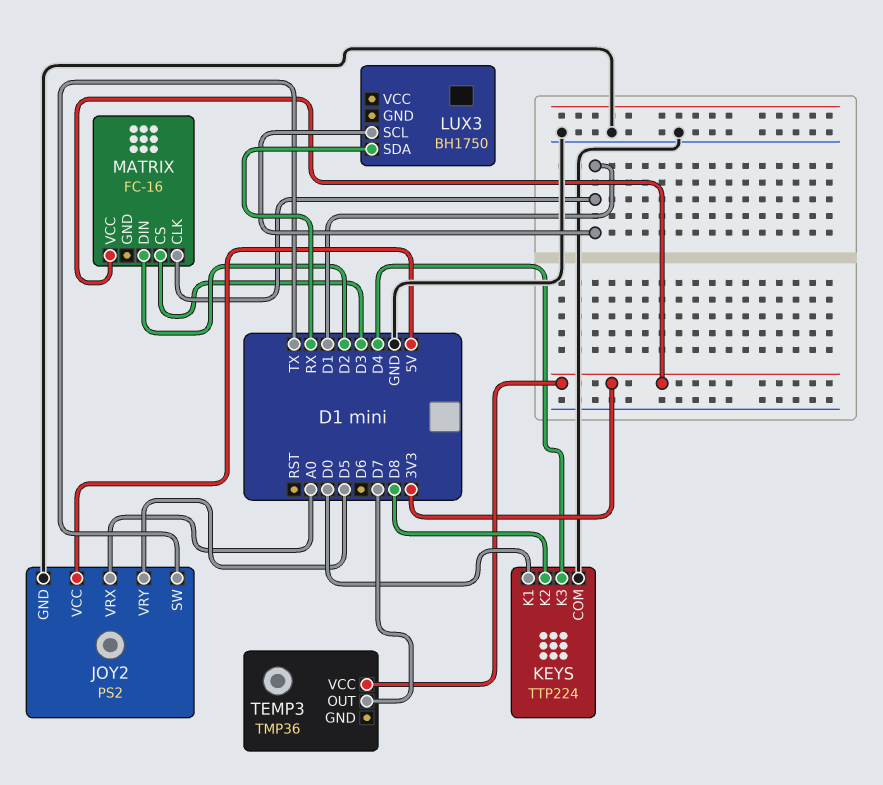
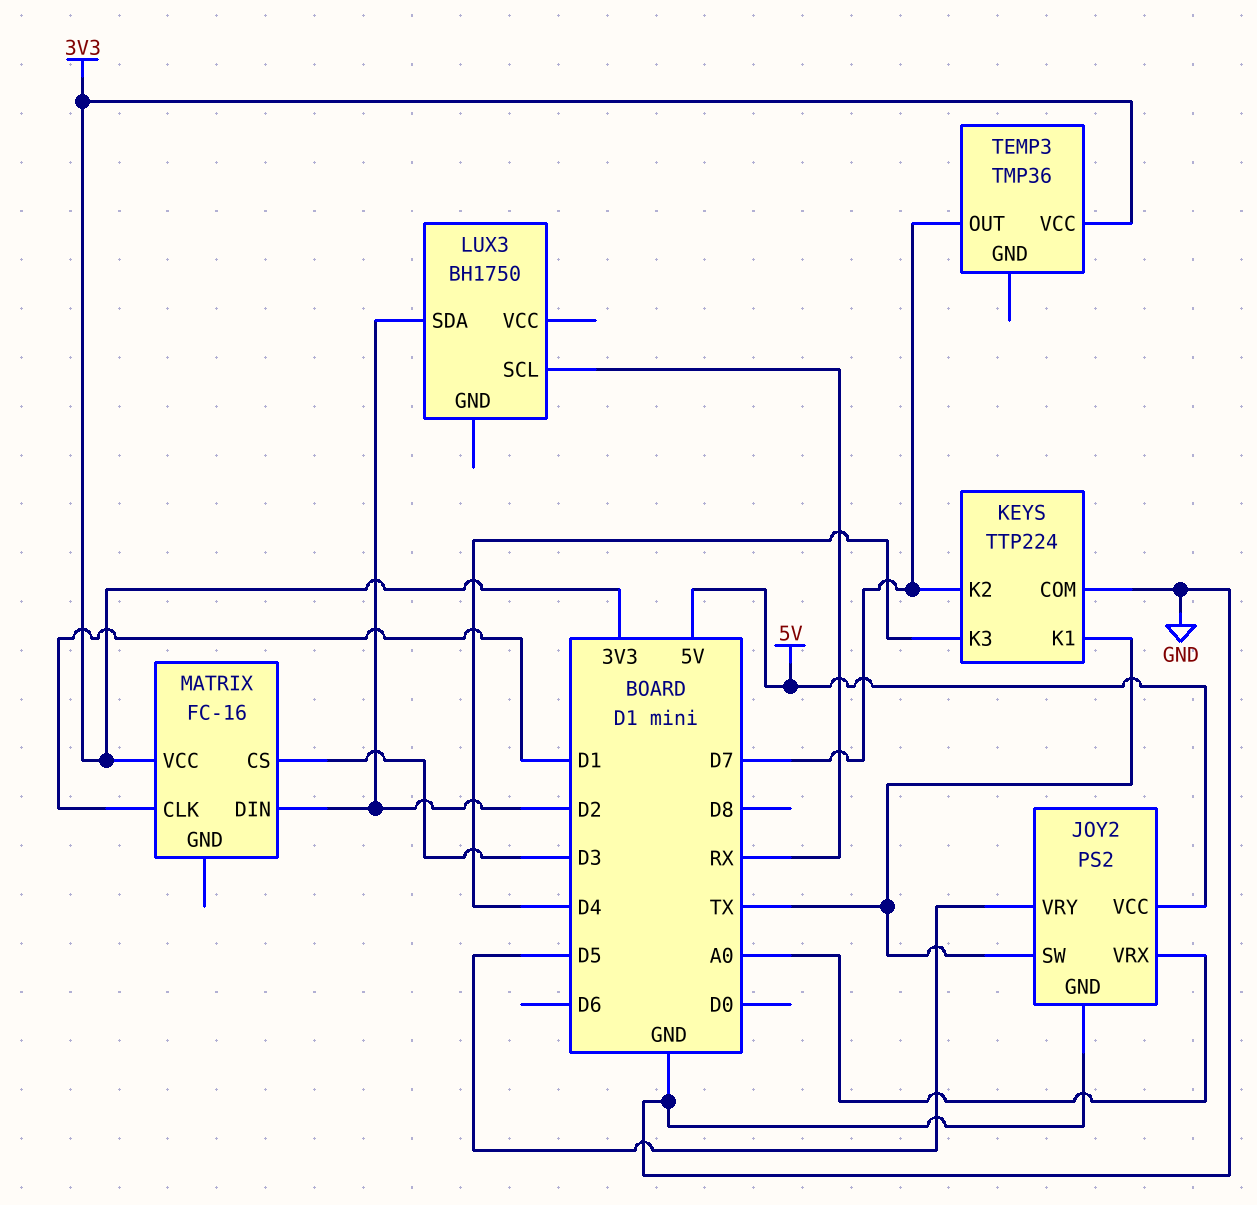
KEYS pin K1: D0 -> TX
KEYS pin K2: D8 -> D7
LUX3 pin SCL: D1 -> RX
LUX3 pin SDA: RX -> D2

